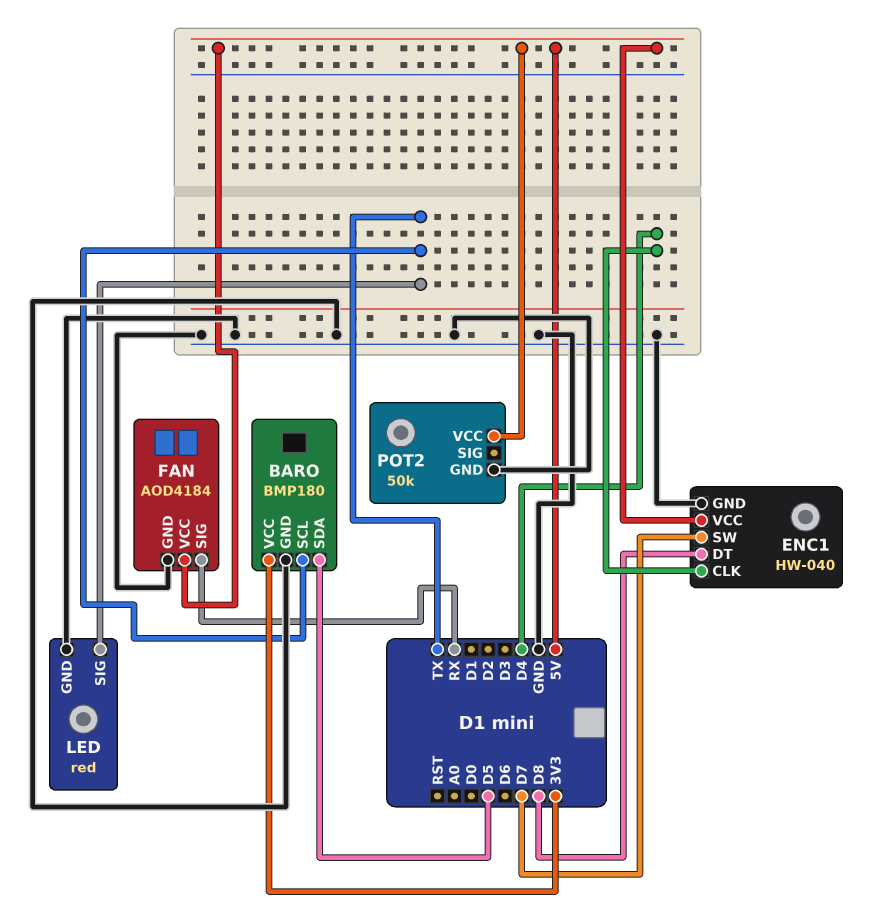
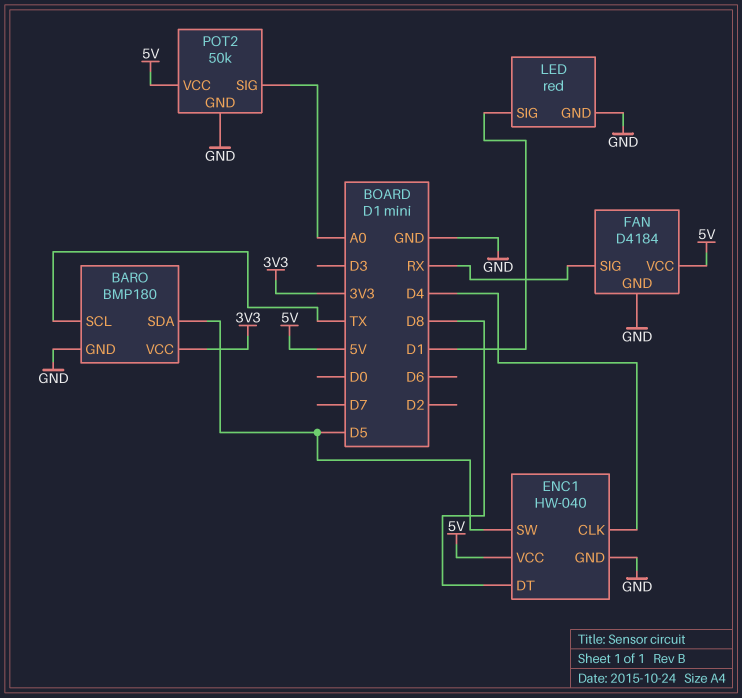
ENC1 pin SW: D7 -> D5
FAN: AOD4184 -> D4184
LED pin SIG: TX -> D1
POT2 pin SIG: none -> A0

